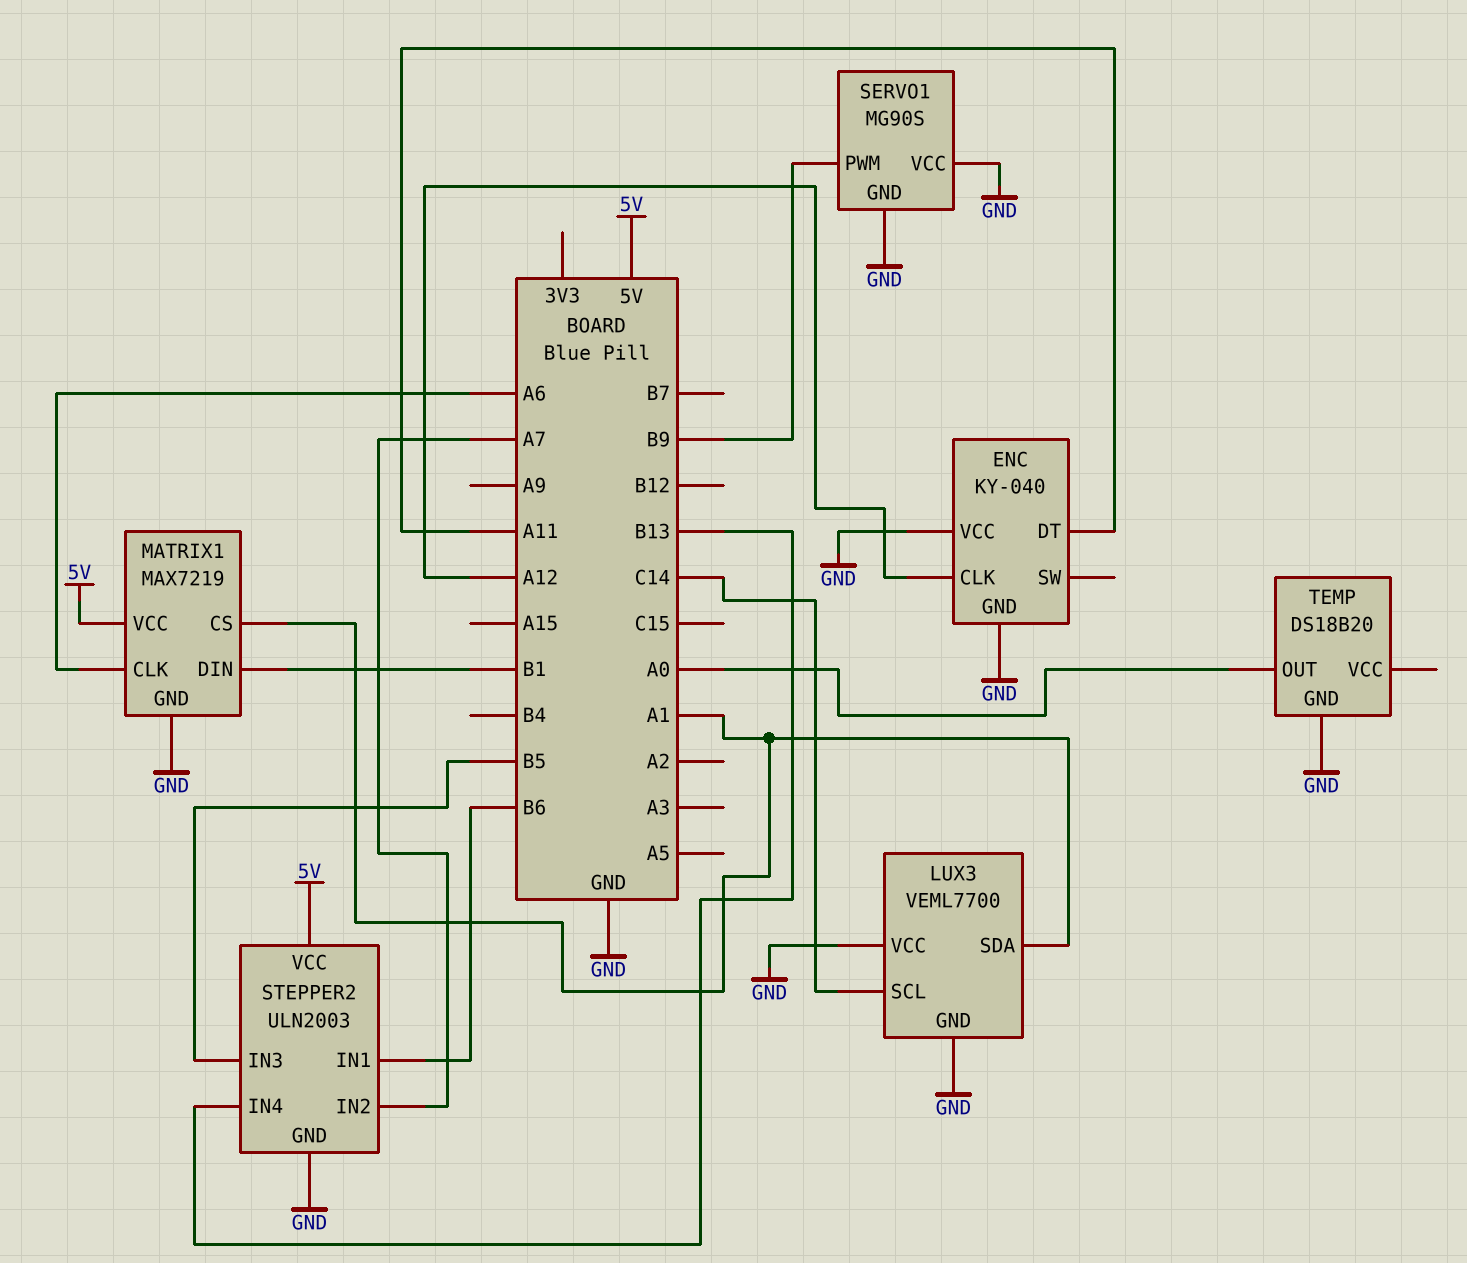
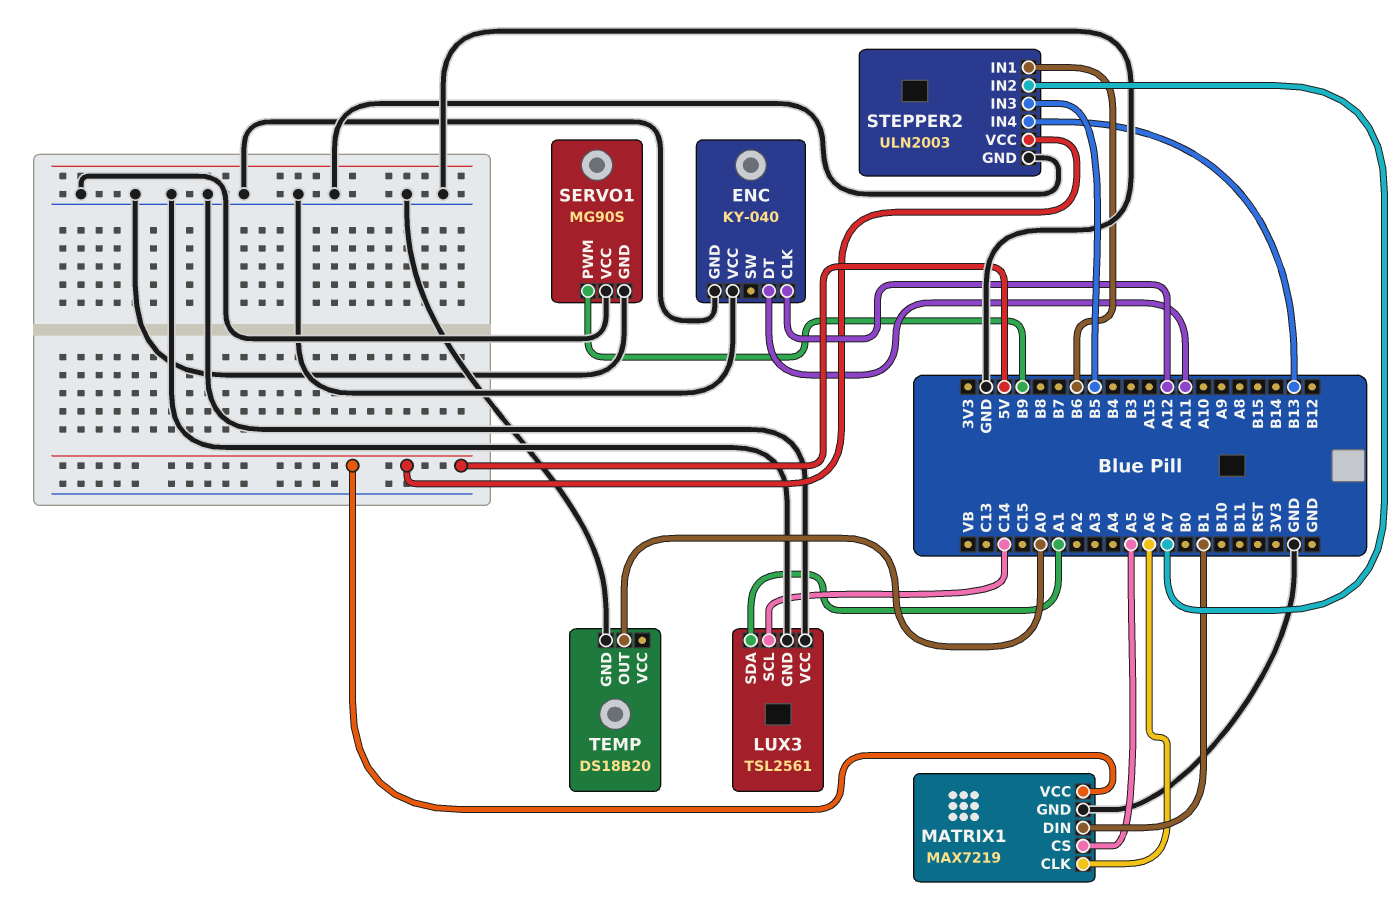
LUX3: VEML7700 -> TSL2561
MATRIX1 pin CS: A1 -> A5

